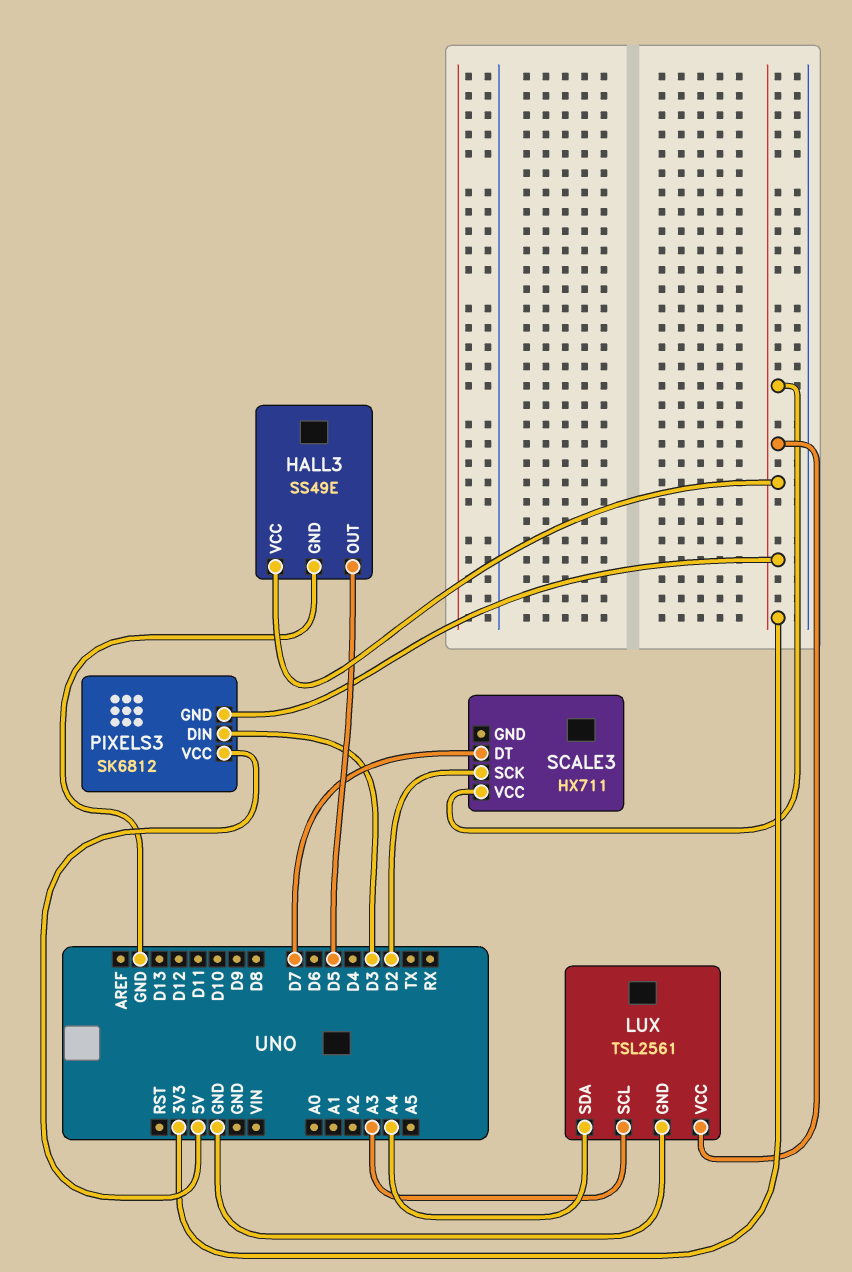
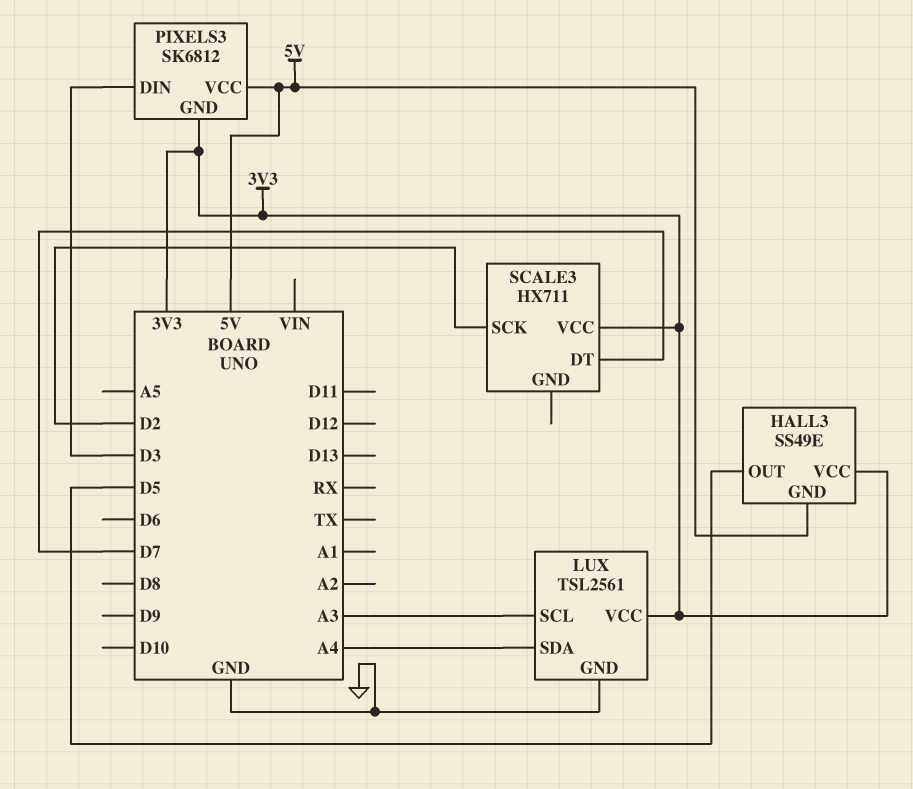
HALL3 pin GND: GND -> 5V

